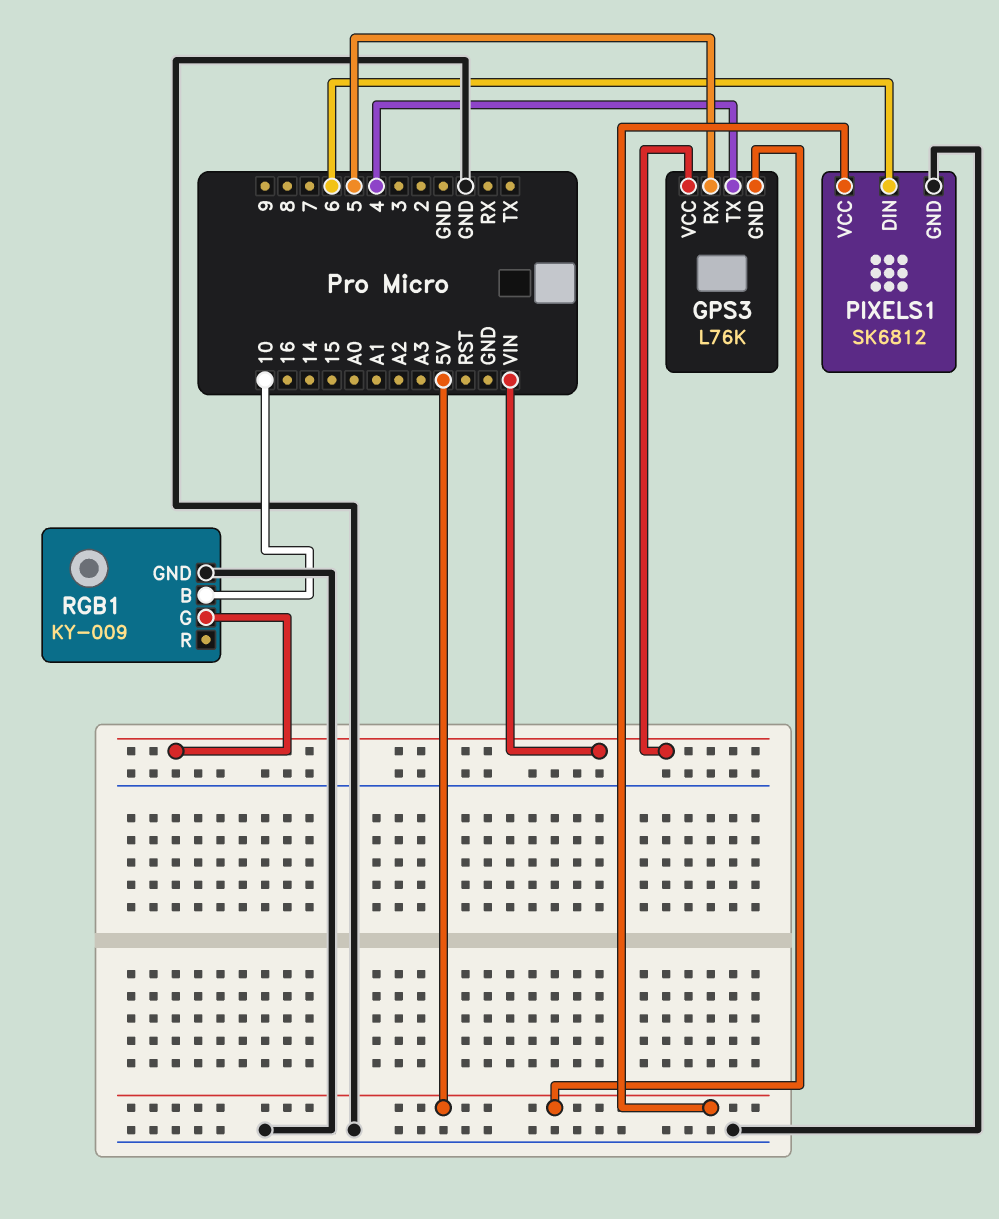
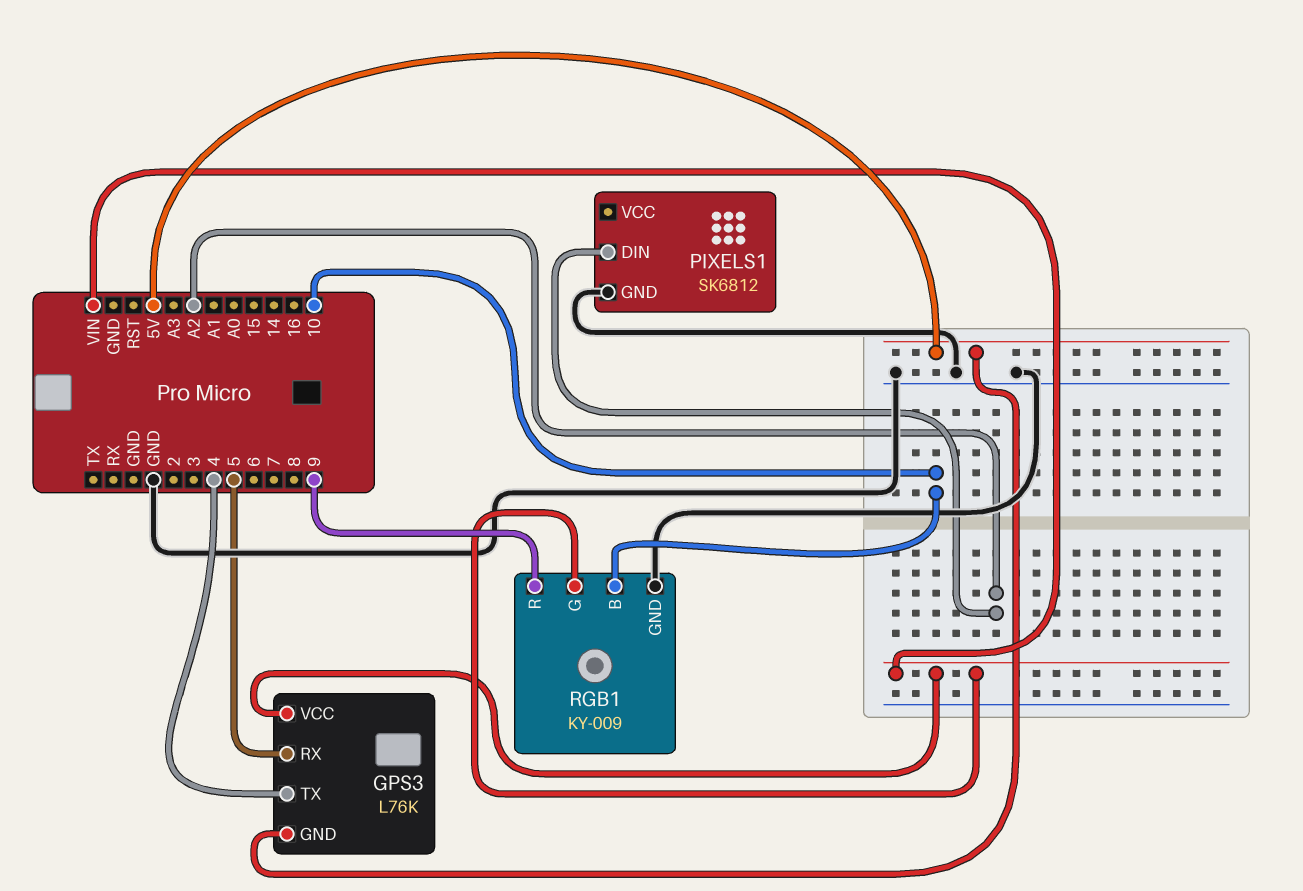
PIXELS1 pin DIN: 6 -> A2
PIXELS1 pin VCC: 5V -> none
RGB1 pin R: none -> 9

